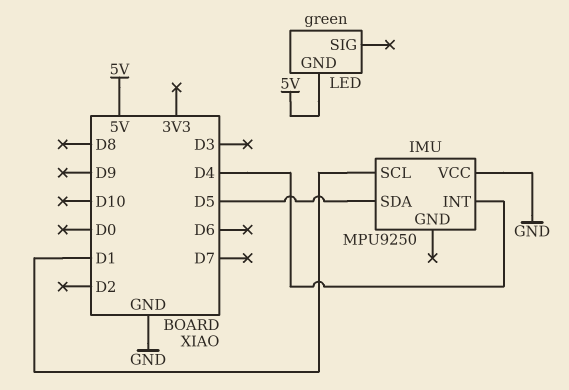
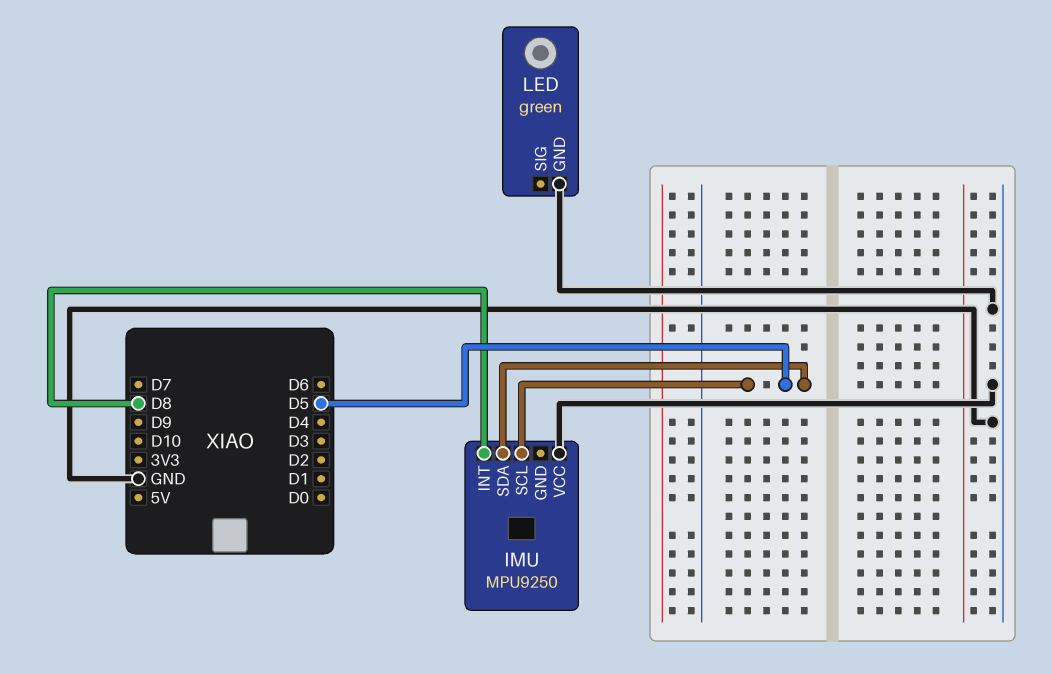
IMU pin INT: D4 -> D8
IMU pin SCL: D1 -> D5
LED pin GND: 5V -> GND

